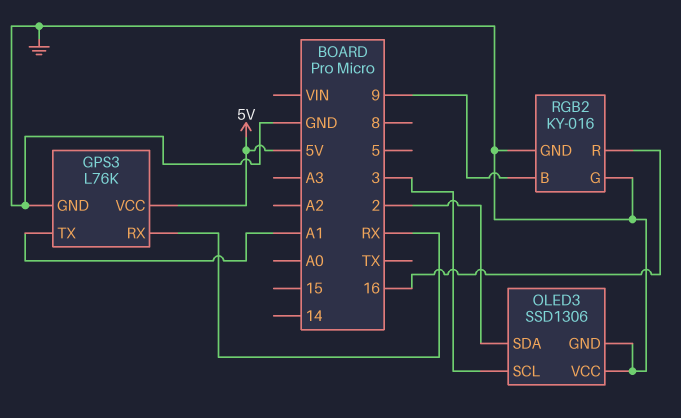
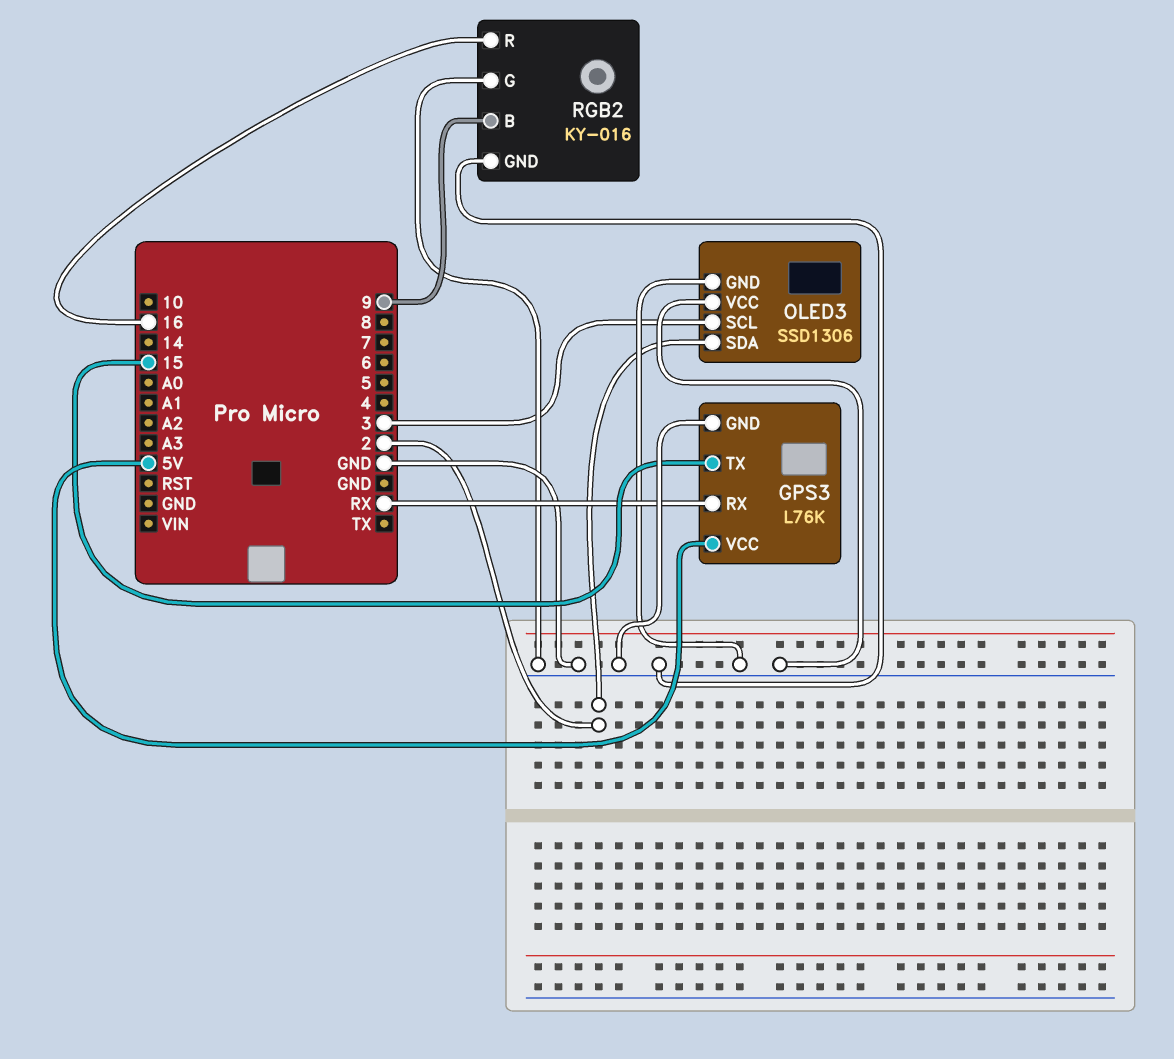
GPS3 pin TX: A1 -> 15

